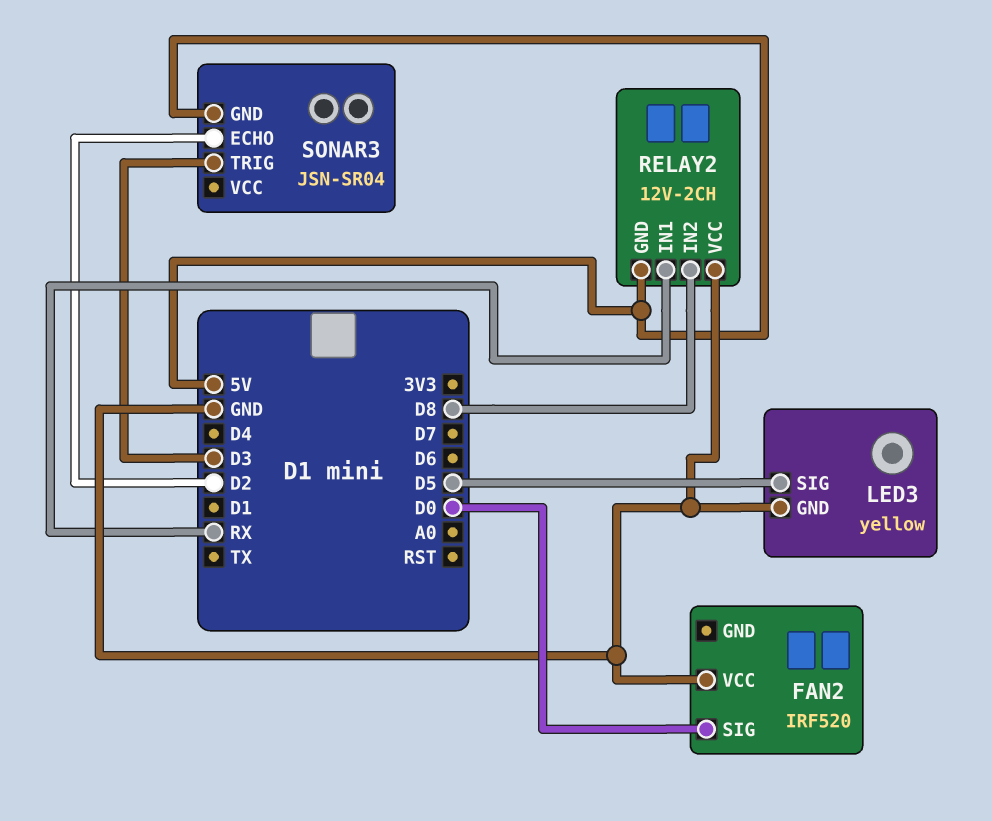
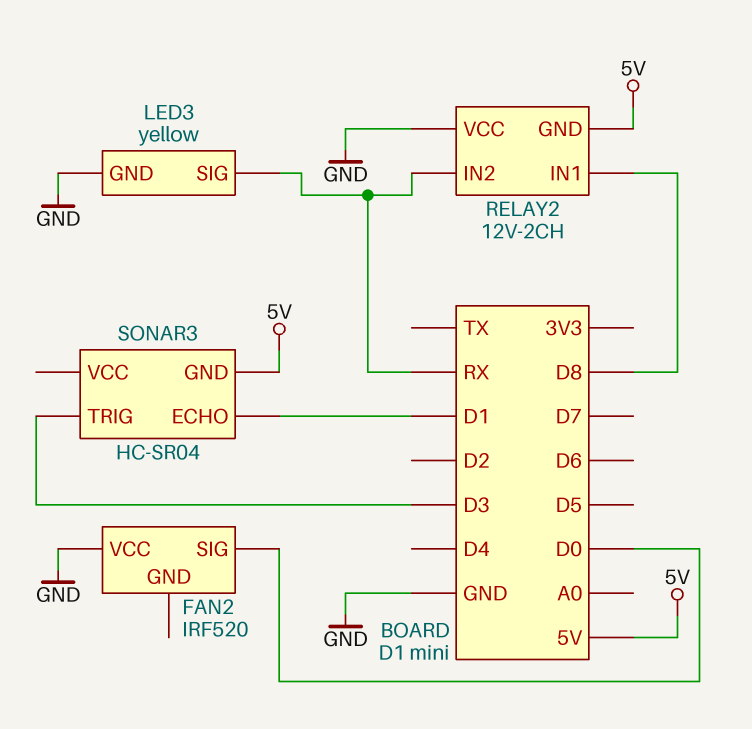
LED3 pin SIG: D5 -> RX
RELAY2 pin IN1: RX -> D8
RELAY2 pin IN2: D8 -> RX
SONAR3: JSN-SR04 -> HC-SR04
SONAR3 pin ECHO: D2 -> D1

